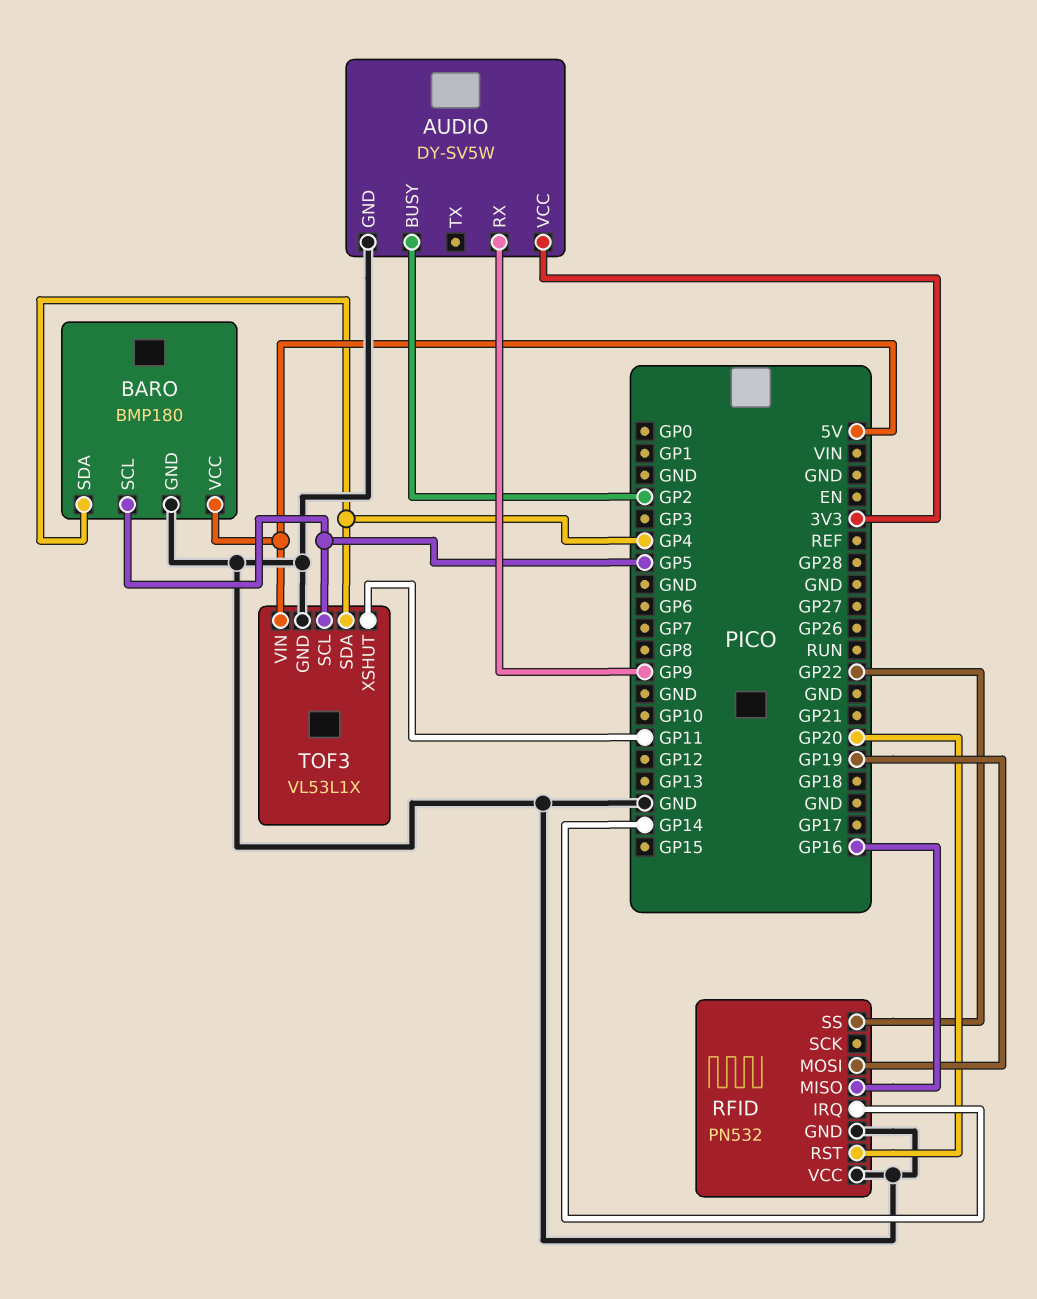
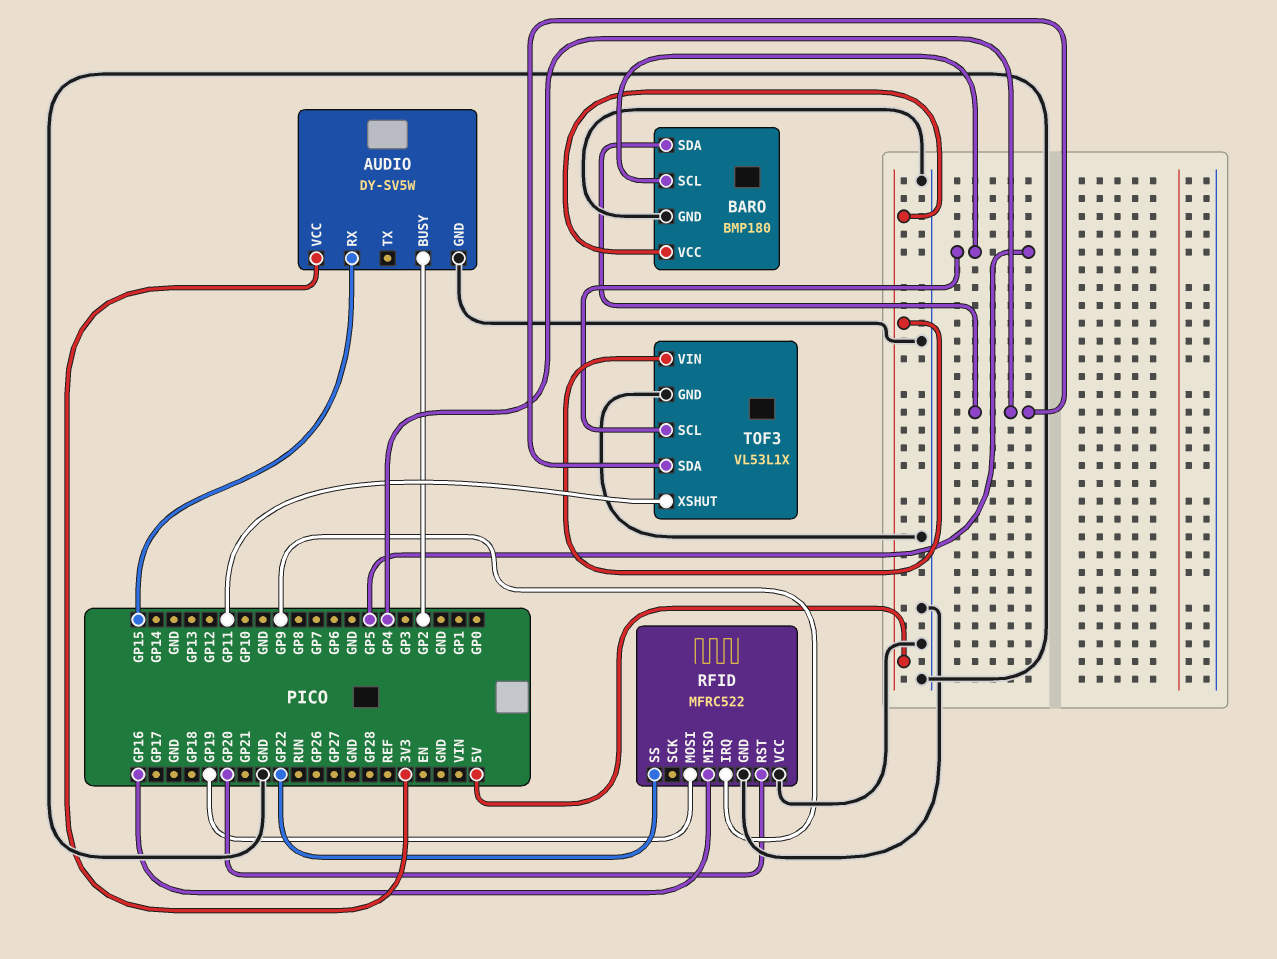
AUDIO pin RX: GP9 -> GP15
RFID: PN532 -> MFRC522
RFID pin IRQ: GP14 -> GP9

